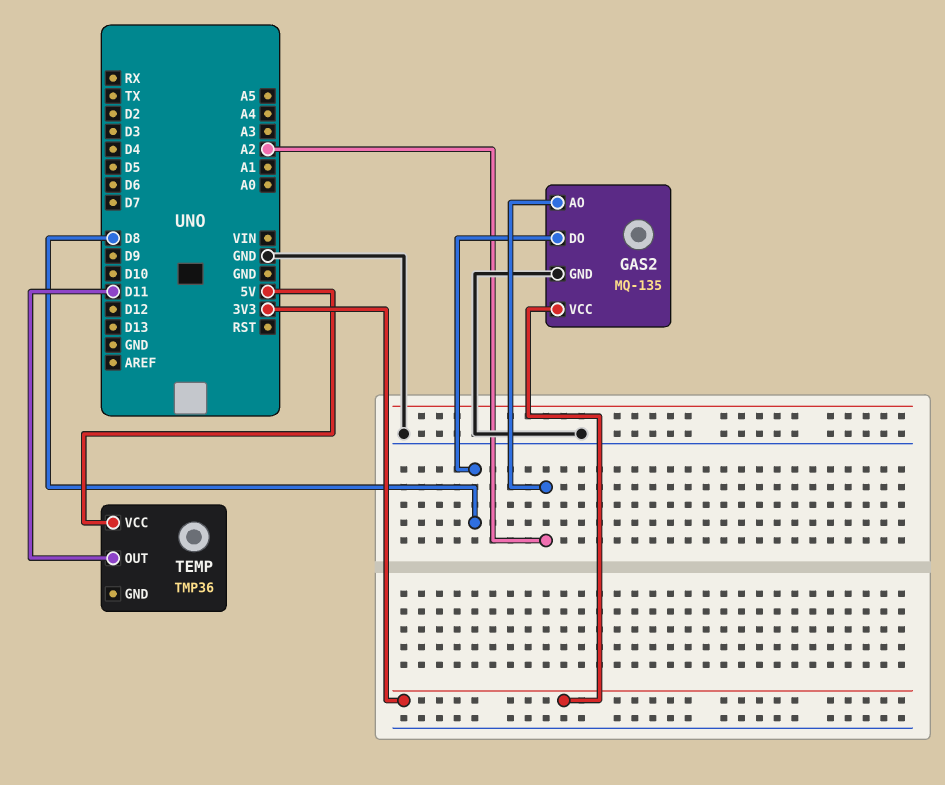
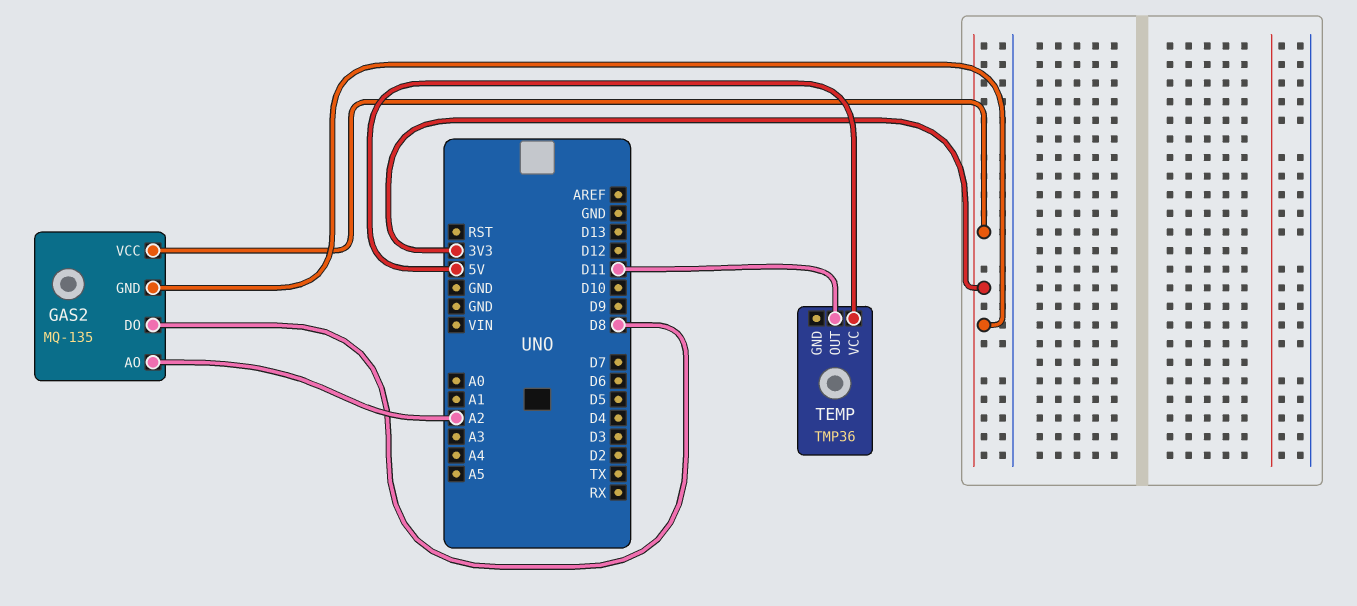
GAS2 pin GND: GND -> 3V3

